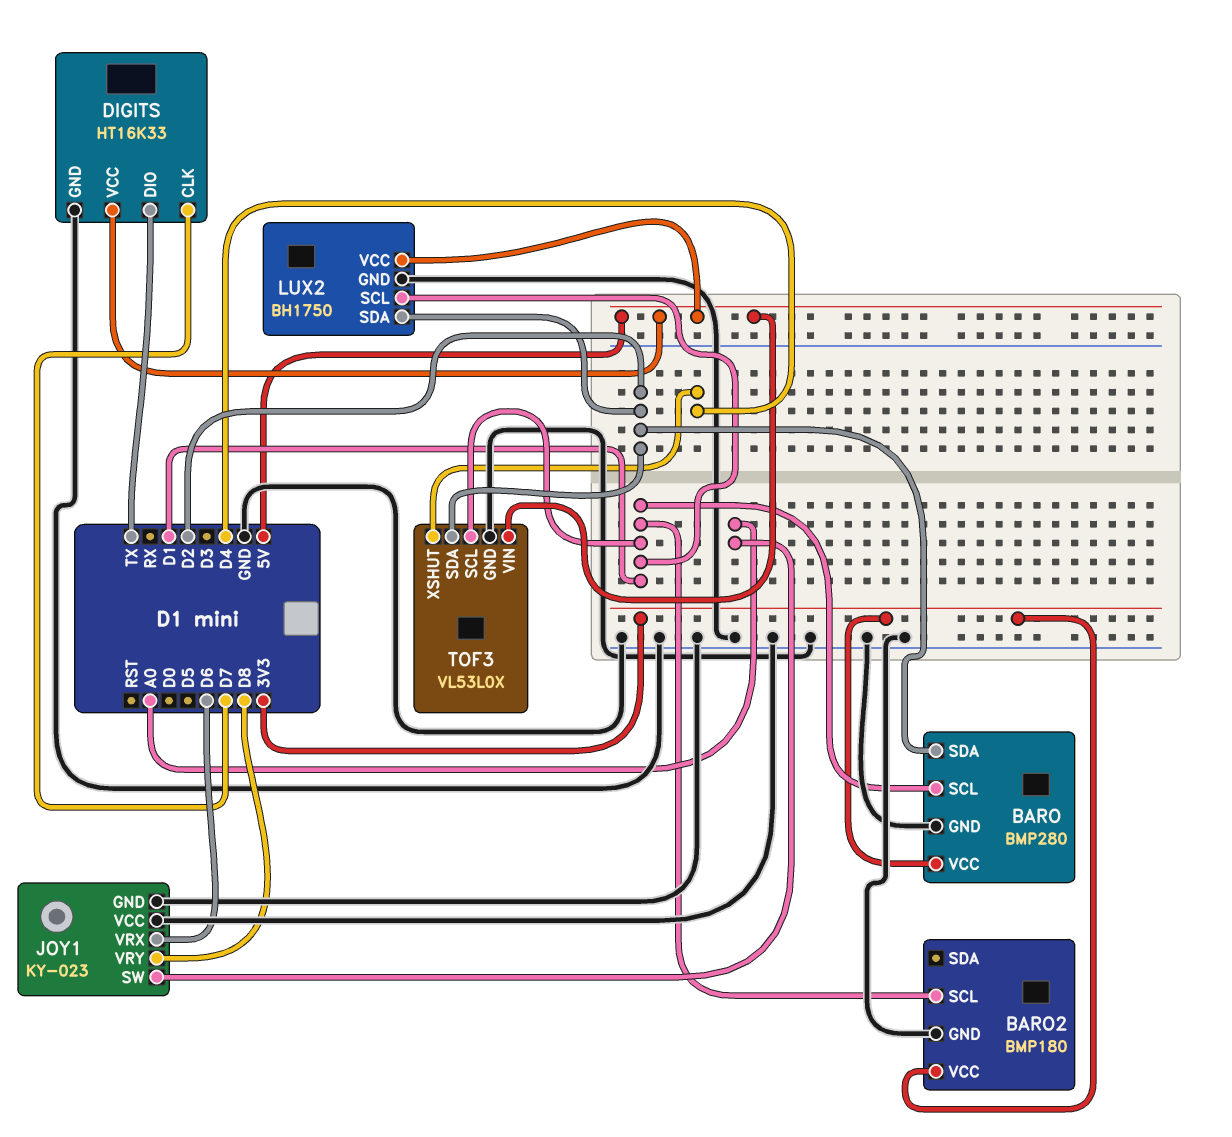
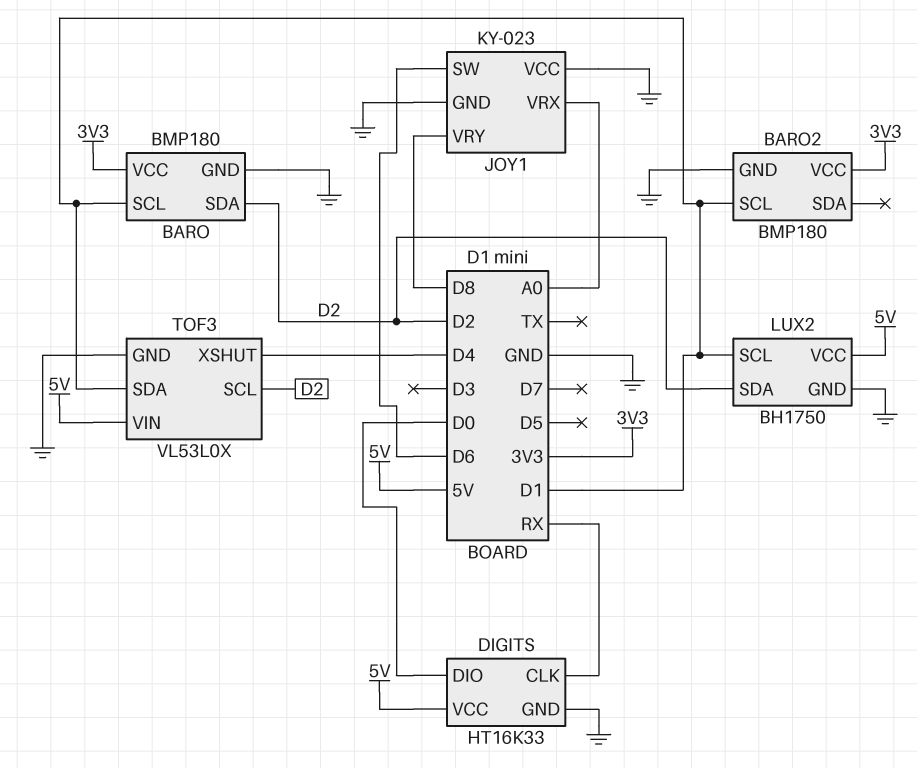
BARO: BMP280 -> BMP180
DIGITS pin CLK: D7 -> RX
DIGITS pin DIO: TX -> D0
JOY1 pin SW: A0 -> D6
JOY1 pin VRX: D6 -> A0
TOF3 pin SCL: D1 -> D2
TOF3 pin SDA: D2 -> D1

